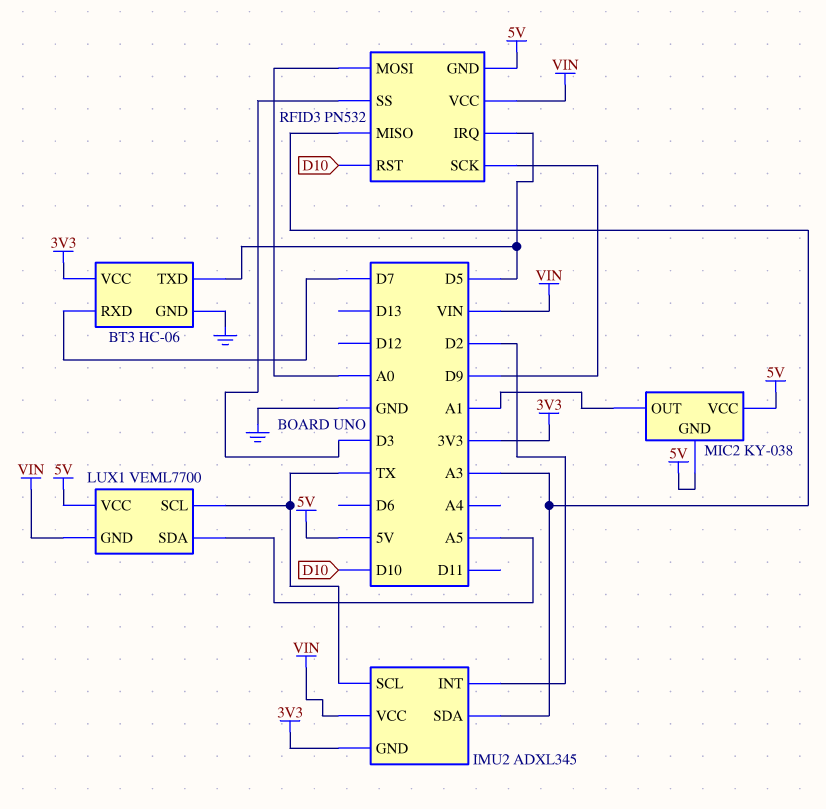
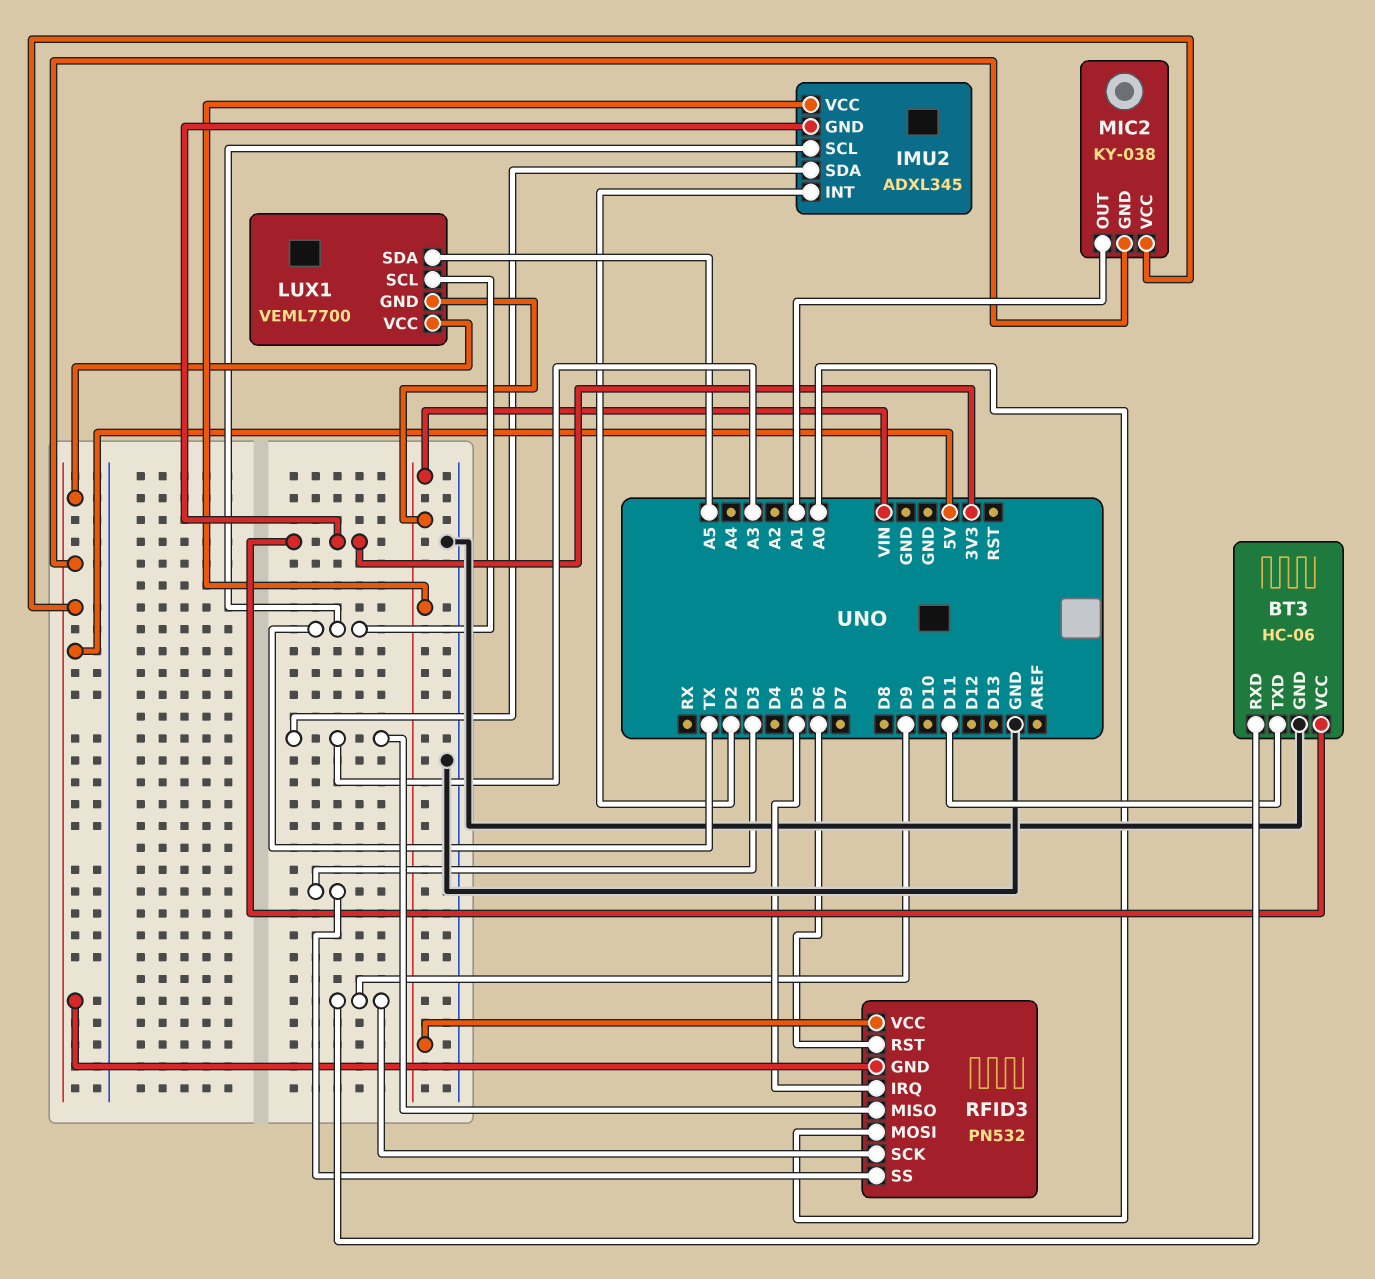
BT3 pin RXD: D7 -> D9
BT3 pin TXD: D5 -> D11
RFID3 pin RST: D10 -> D6

